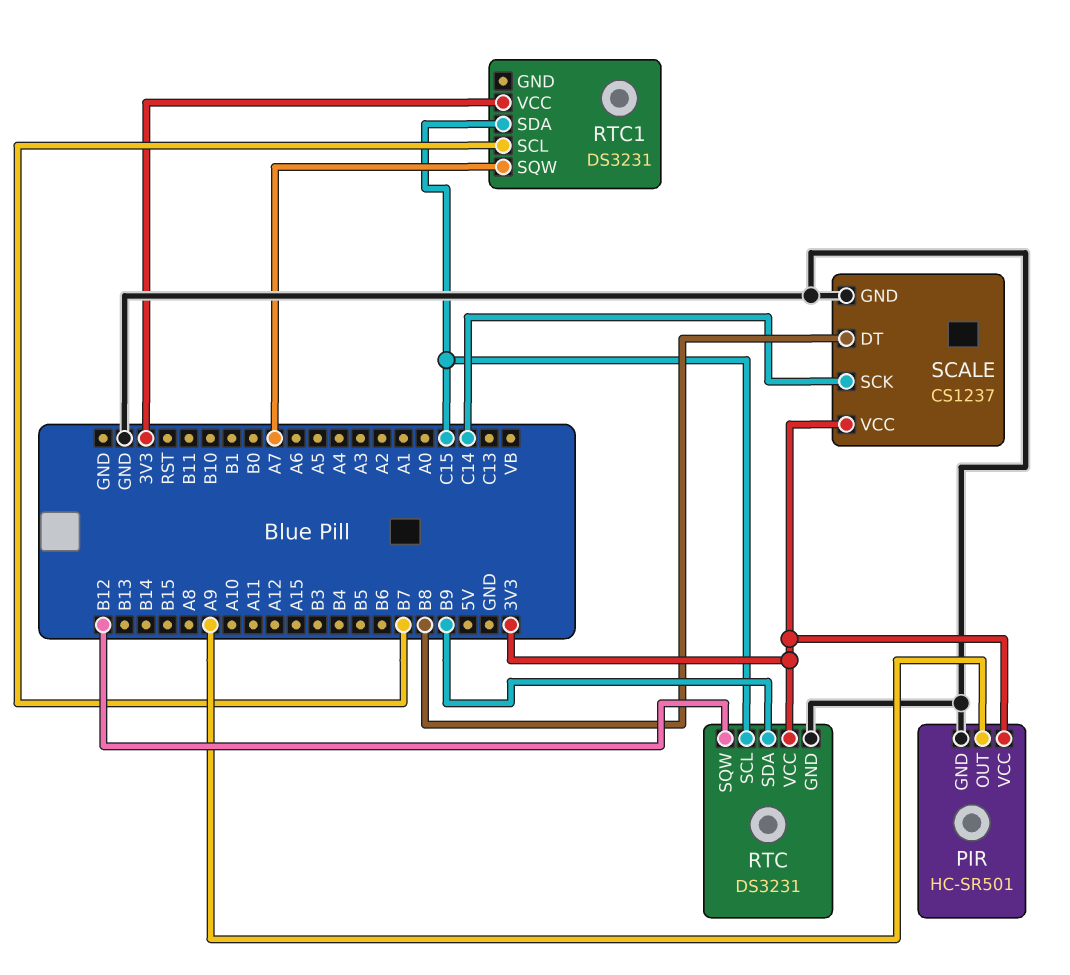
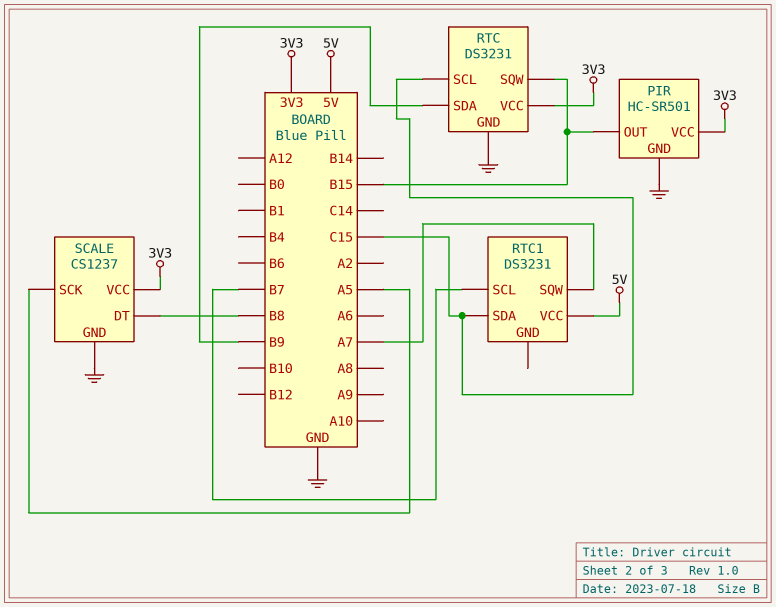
PIR pin OUT: A9 -> B15
RTC pin SQW: B12 -> B15
RTC1 pin VCC: 3V3 -> 5V
SCALE pin SCK: C14 -> A5

